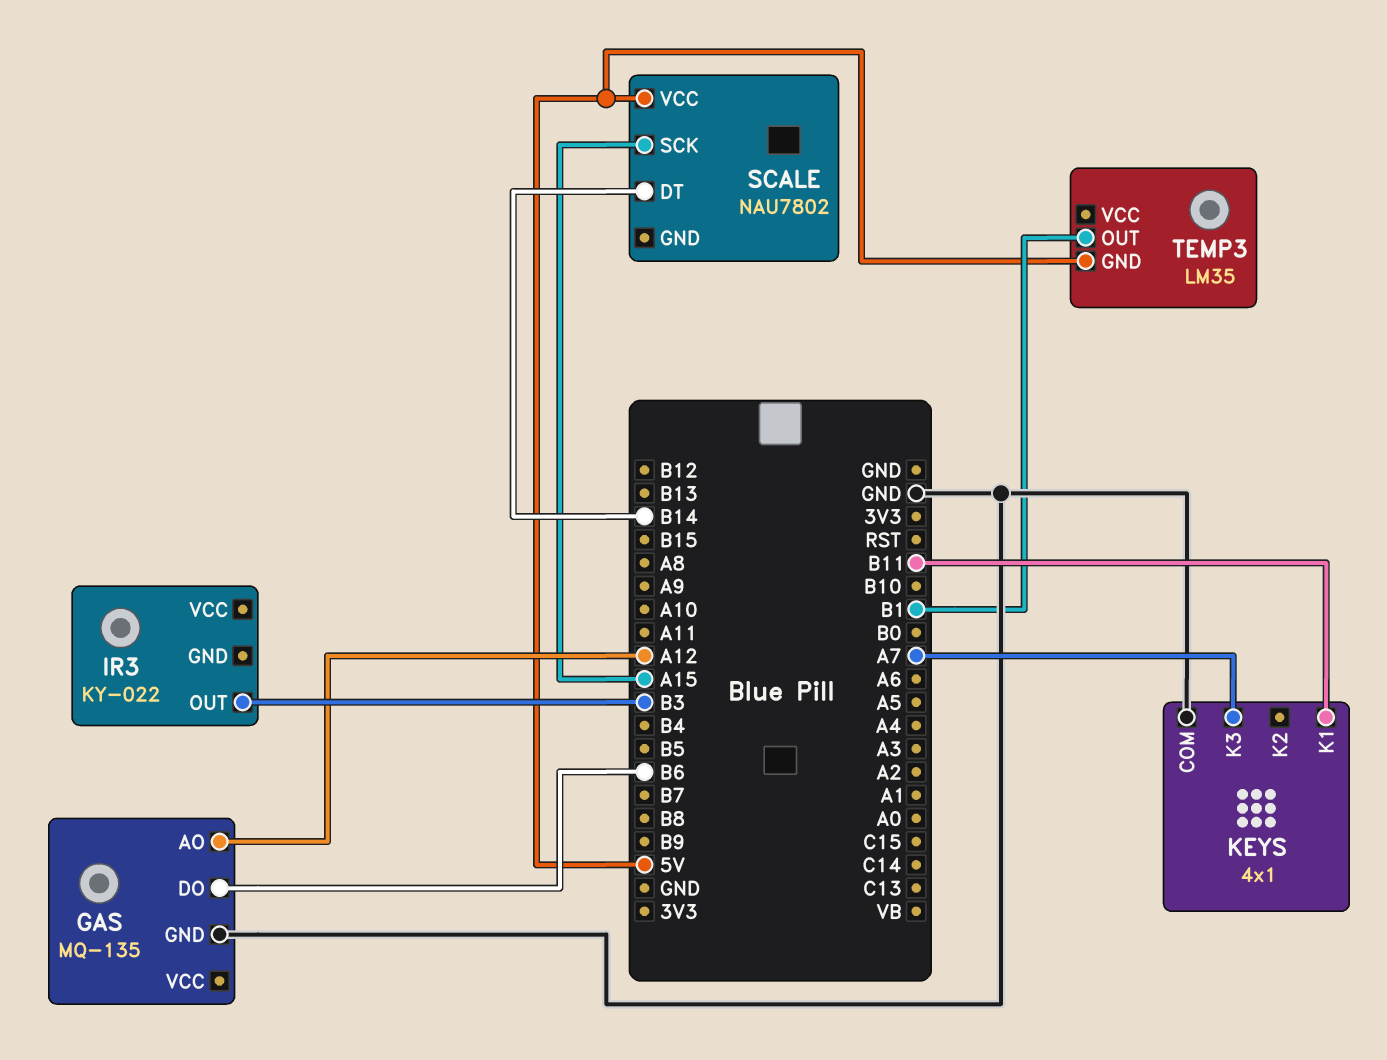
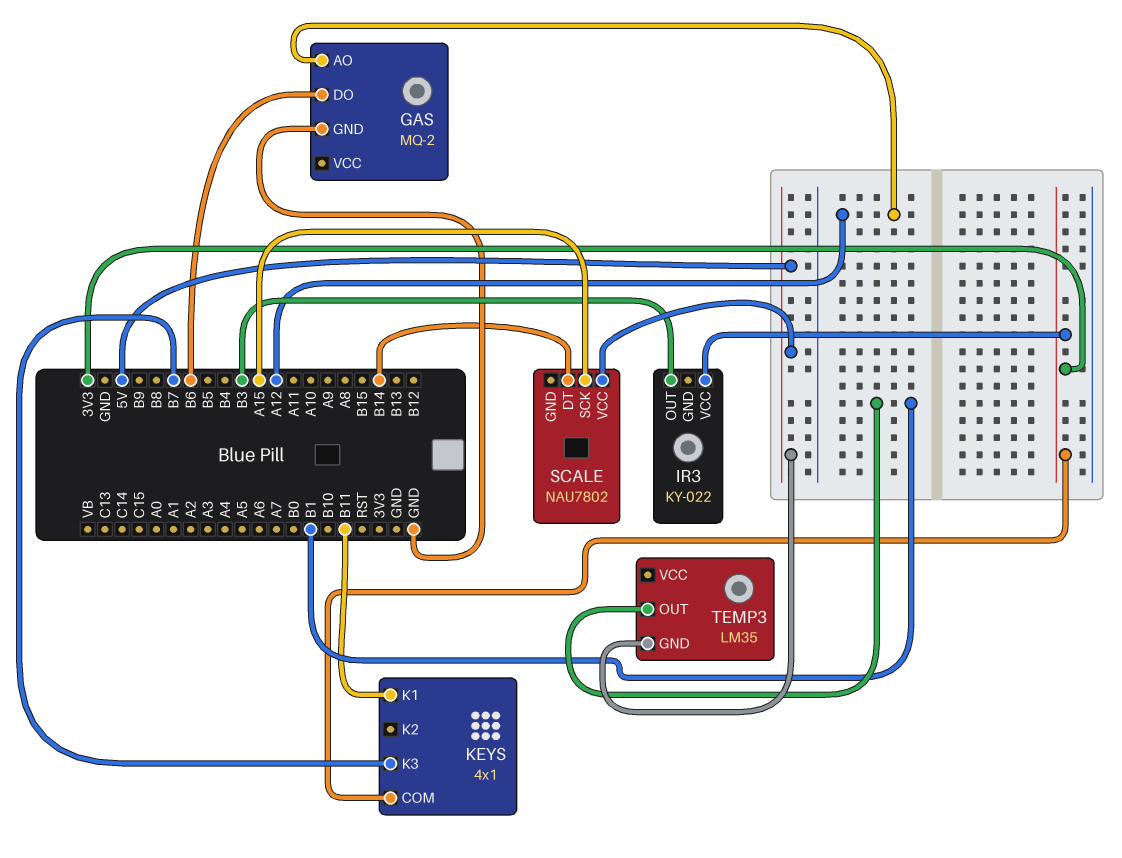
GAS: MQ-135 -> MQ-2
IR3 pin VCC: none -> 3V3
KEYS pin COM: GND -> 3V3
KEYS pin K3: A7 -> B7

